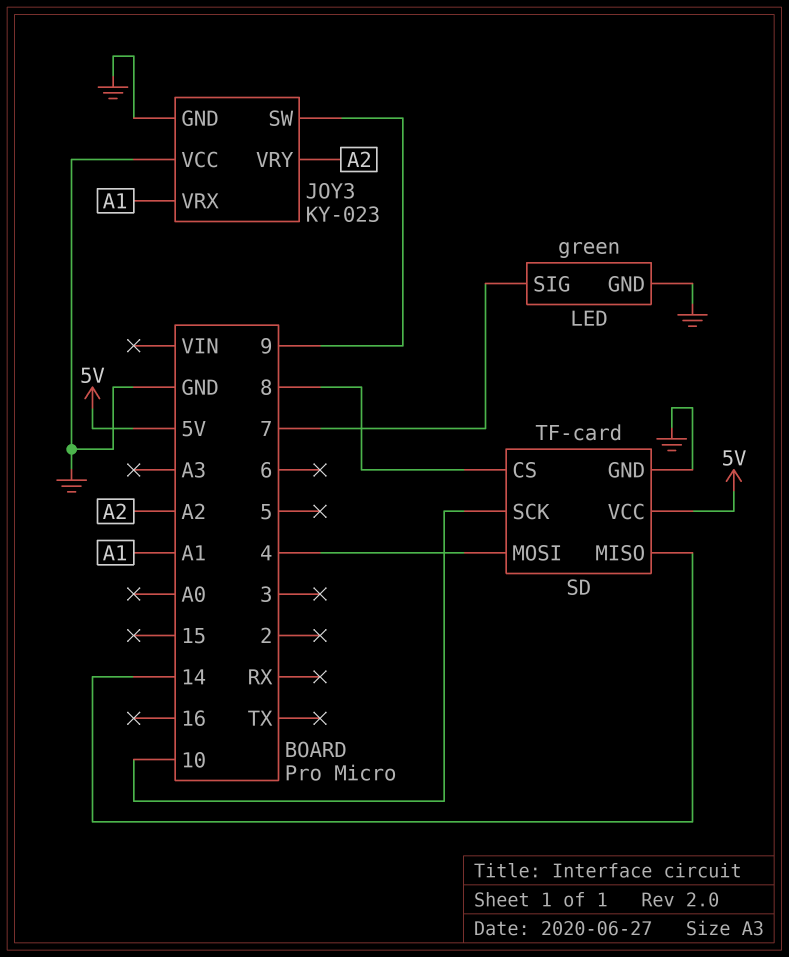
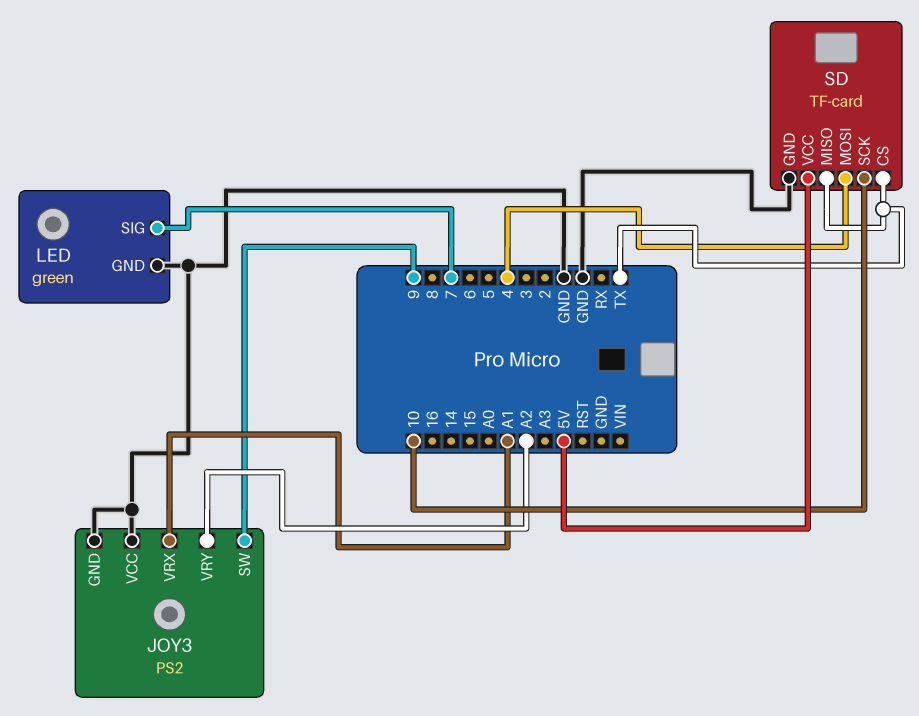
JOY3: KY-023 -> PS2
SD pin CS: 8 -> TX
SD pin MISO: 14 -> TX

